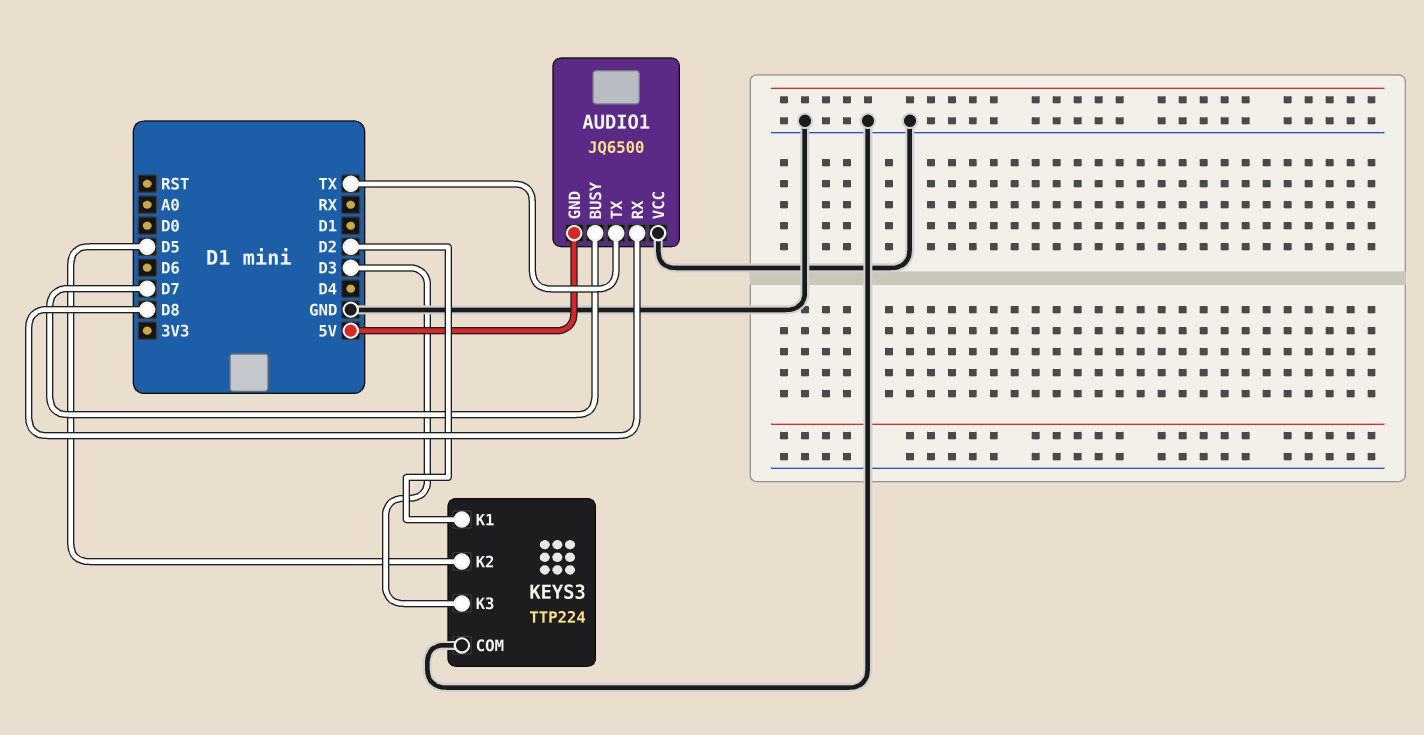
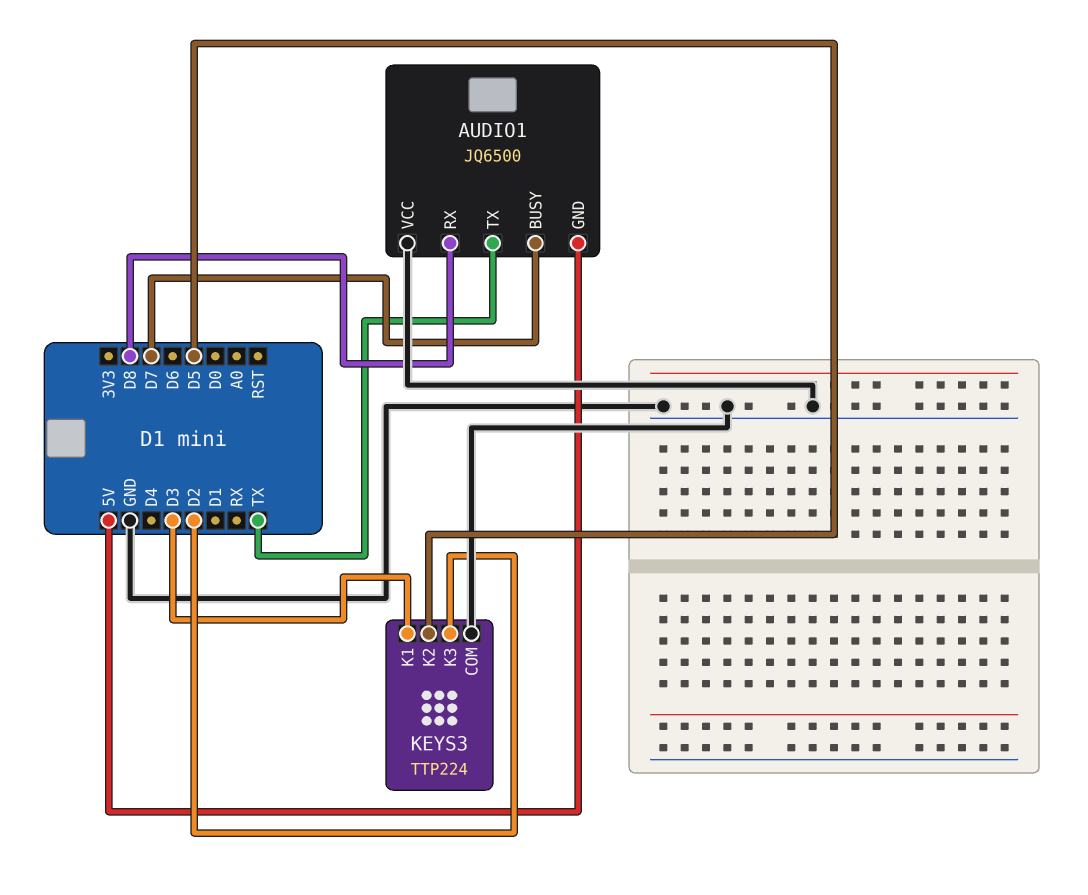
KEYS3 pin K1: D2 -> D3
KEYS3 pin K3: D3 -> D2

